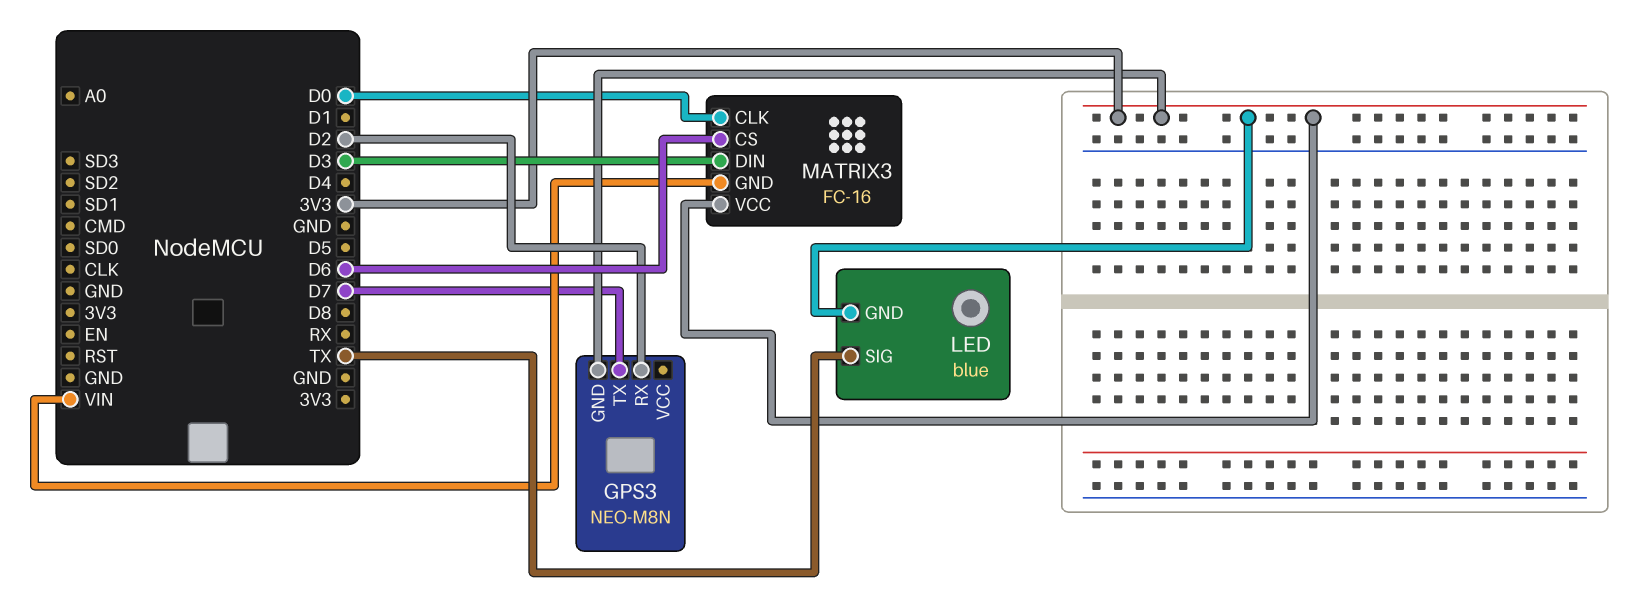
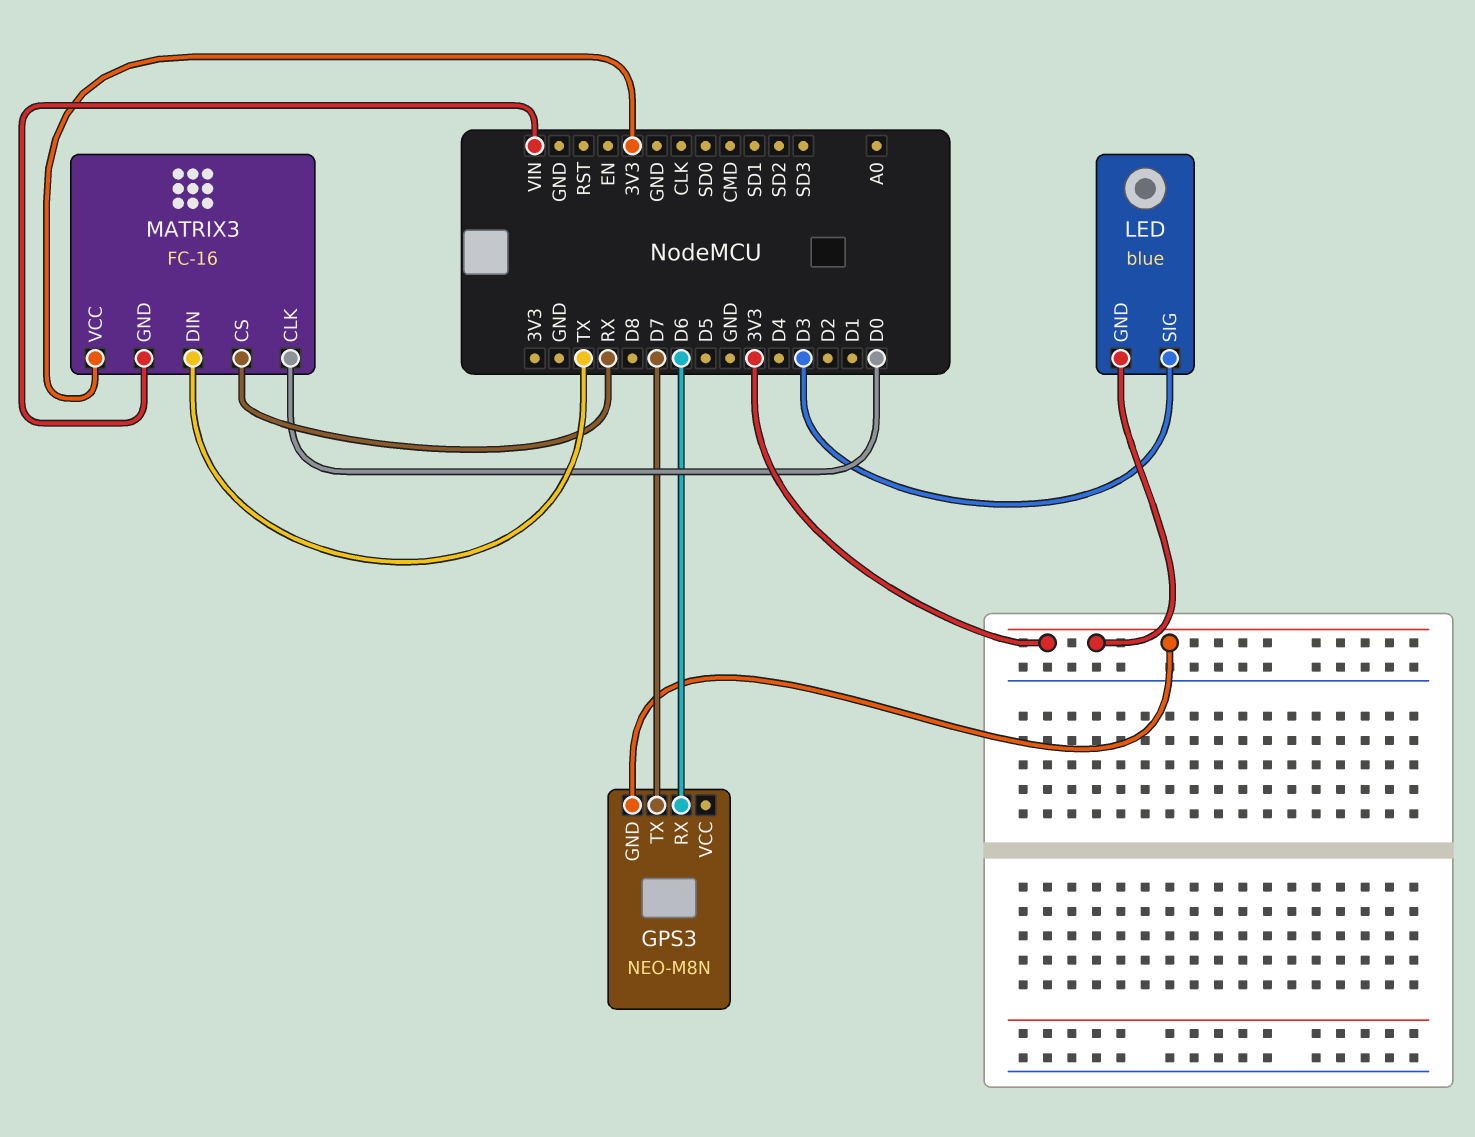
GPS3 pin RX: D2 -> D6
LED pin SIG: TX -> D3
MATRIX3 pin CS: D6 -> RX
MATRIX3 pin DIN: D3 -> TX

